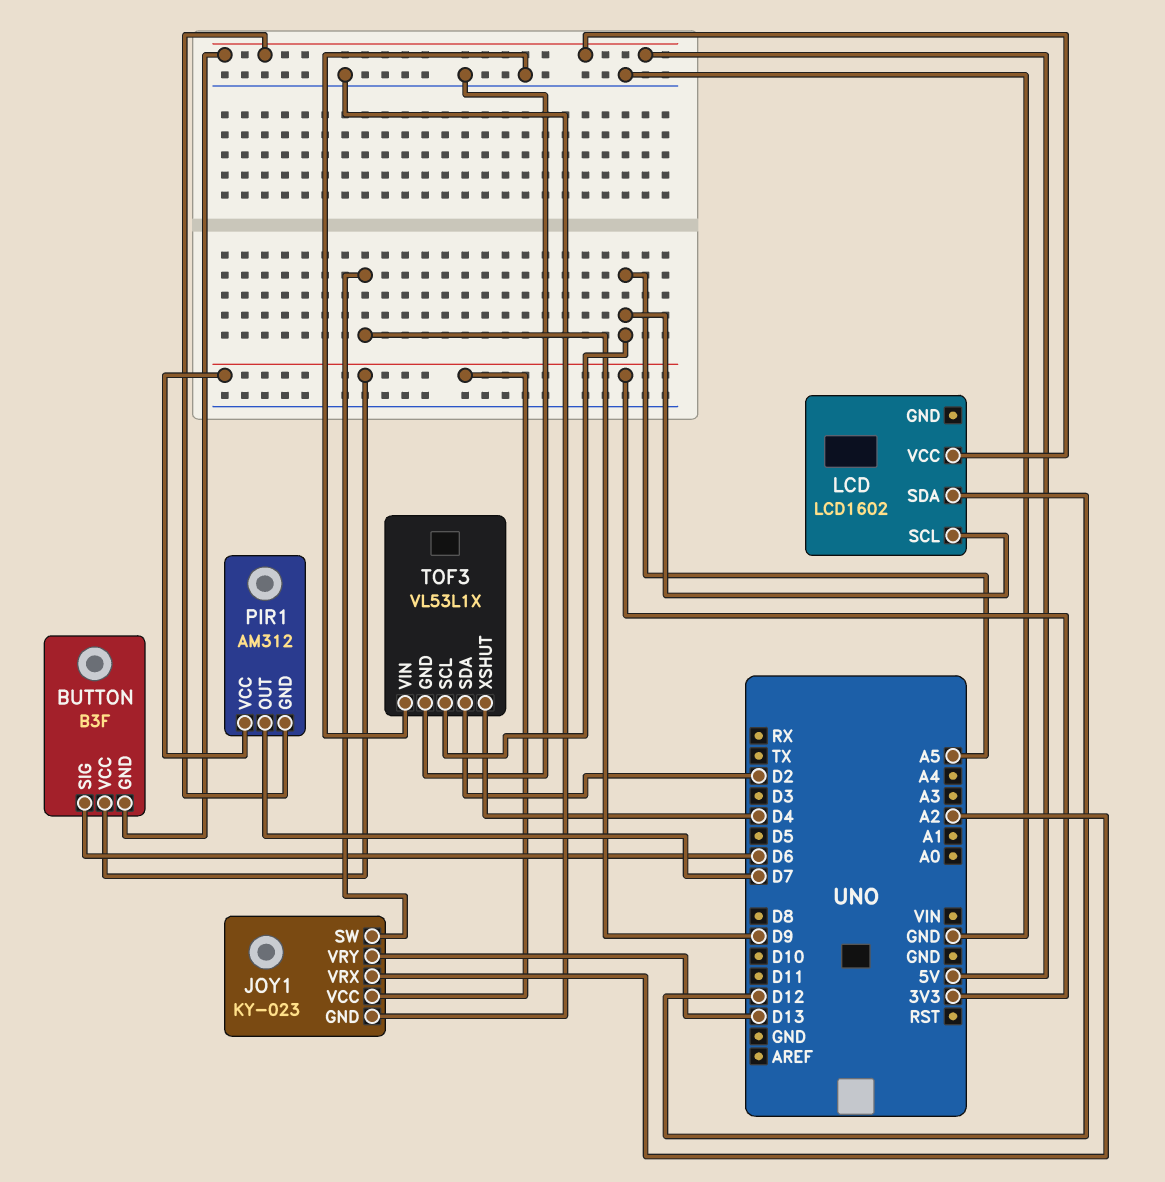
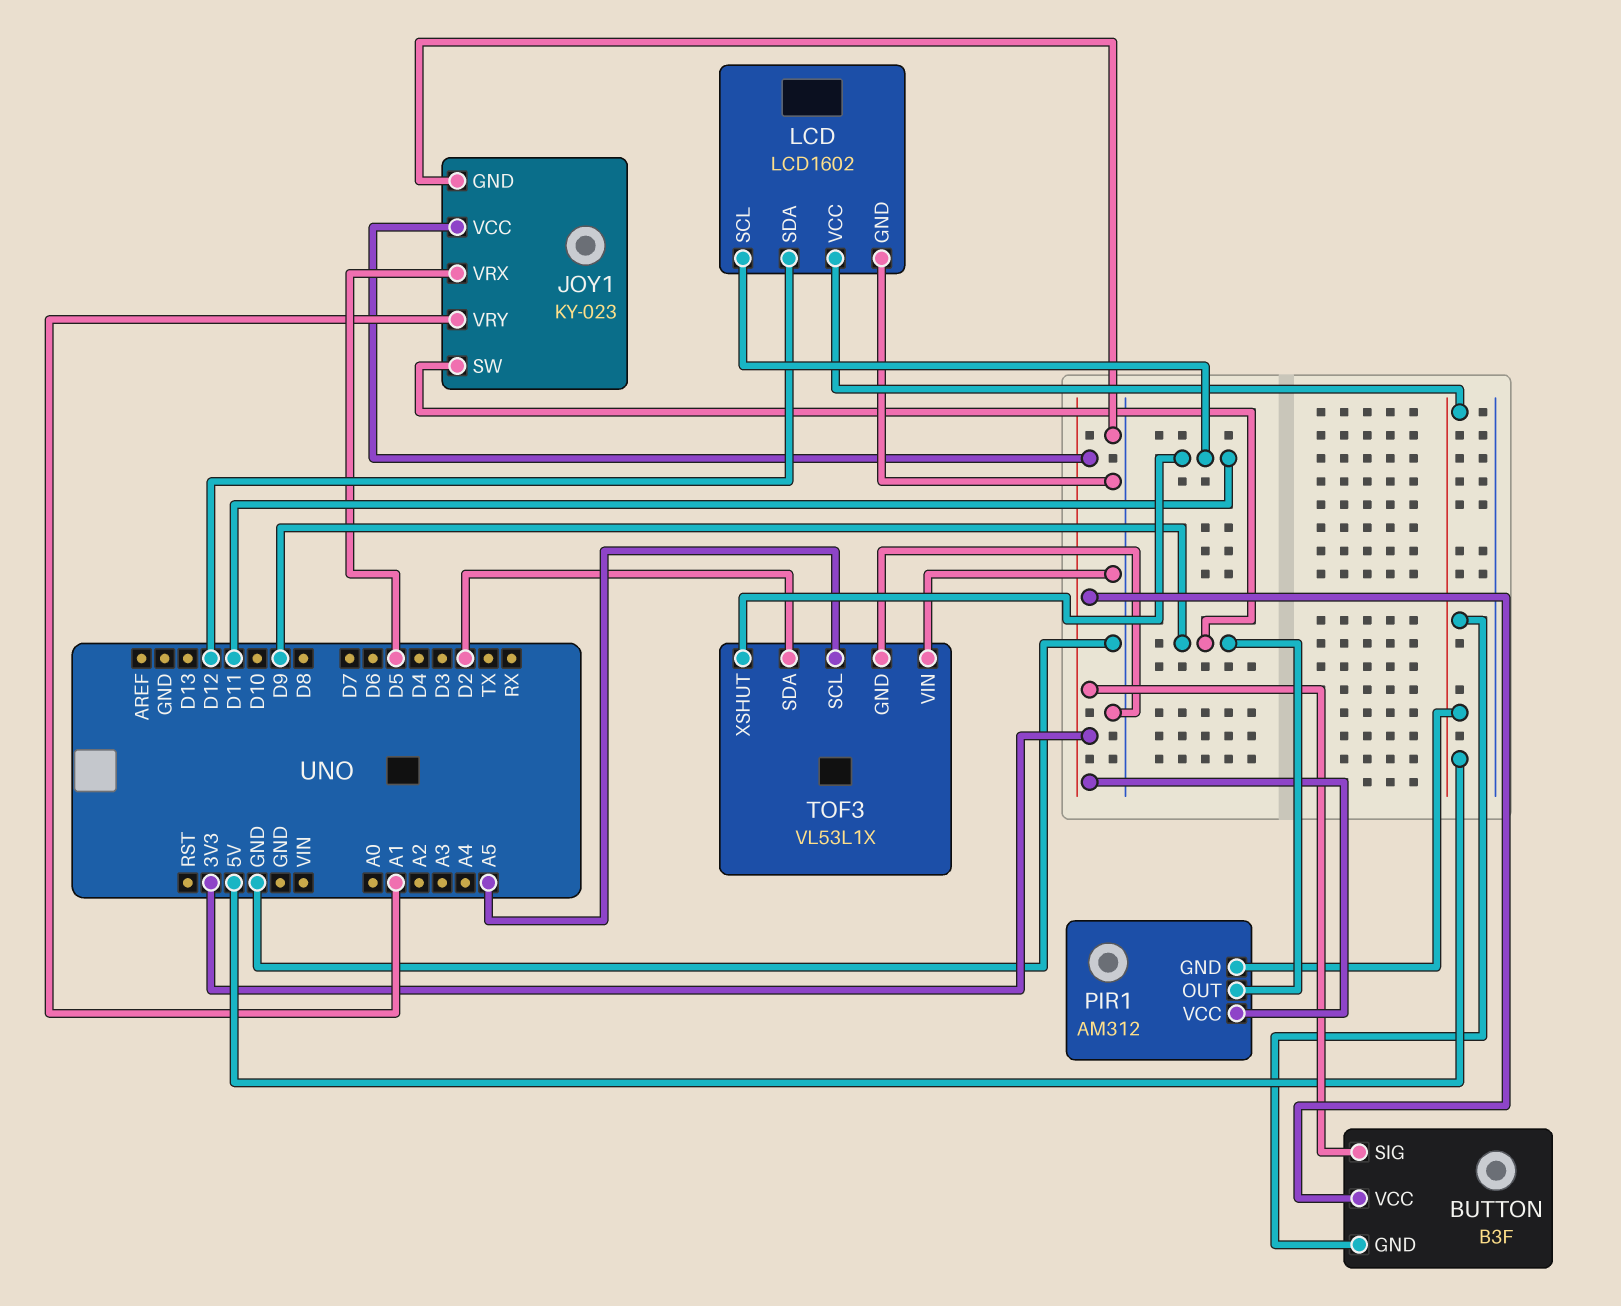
BUTTON pin SIG: D6 -> 3V3
JOY1 pin VRX: A2 -> D5
JOY1 pin VRY: D13 -> A1
LCD pin GND: none -> GND
LCD pin SCL: A5 -> D11
PIR1 pin OUT: D7 -> D9
TOF3 pin XSHUT: D4 -> D11

